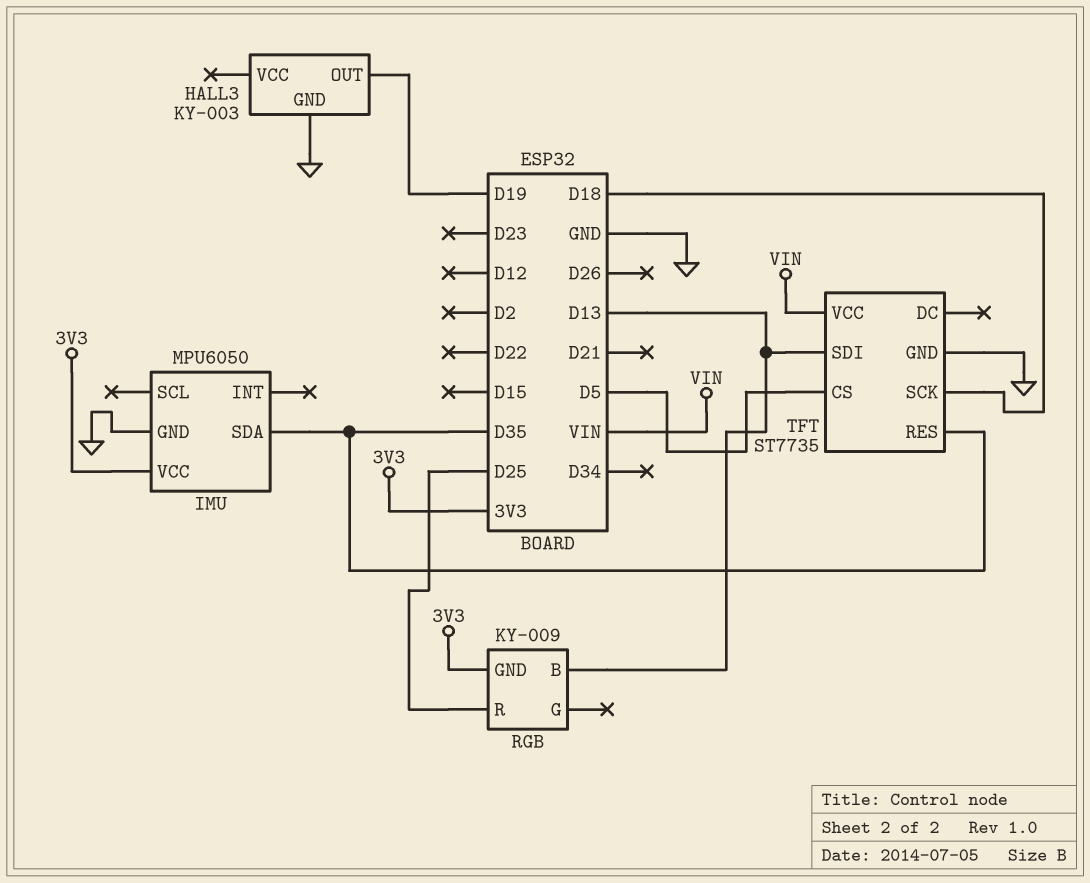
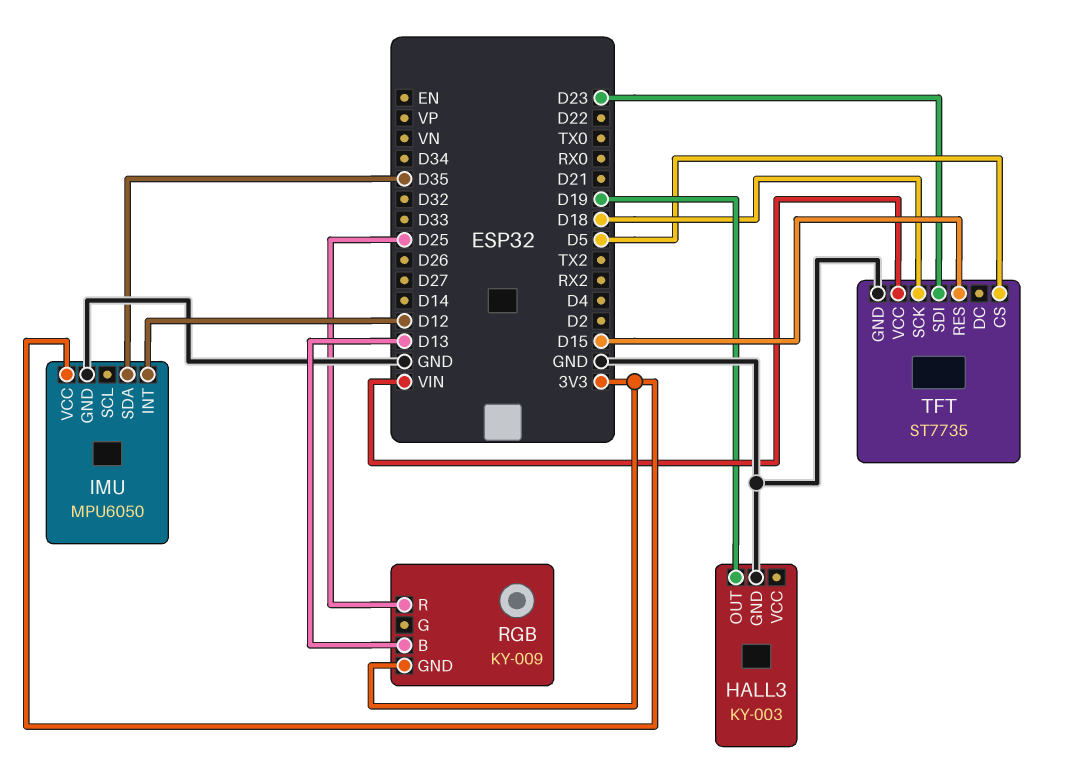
IMU pin INT: none -> D12
TFT pin RES: D35 -> D15
TFT pin SDI: D13 -> D23

